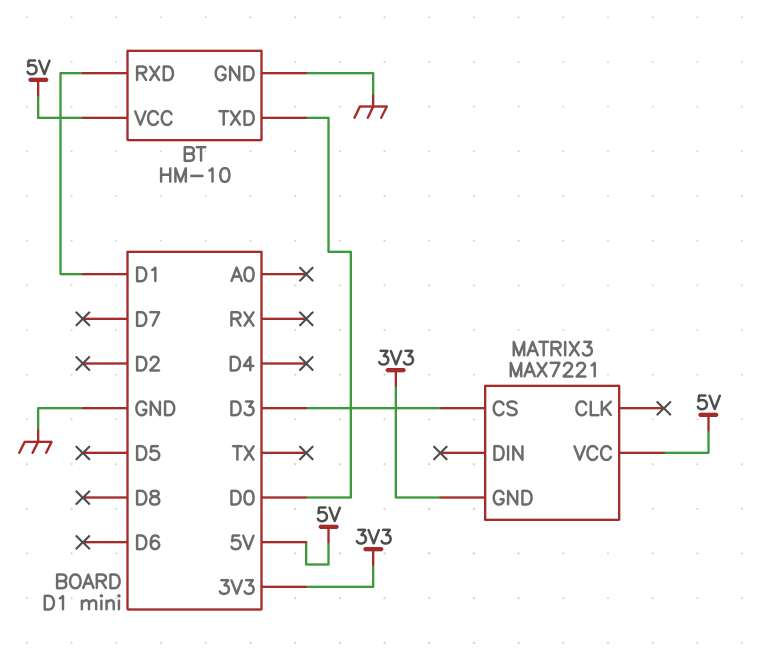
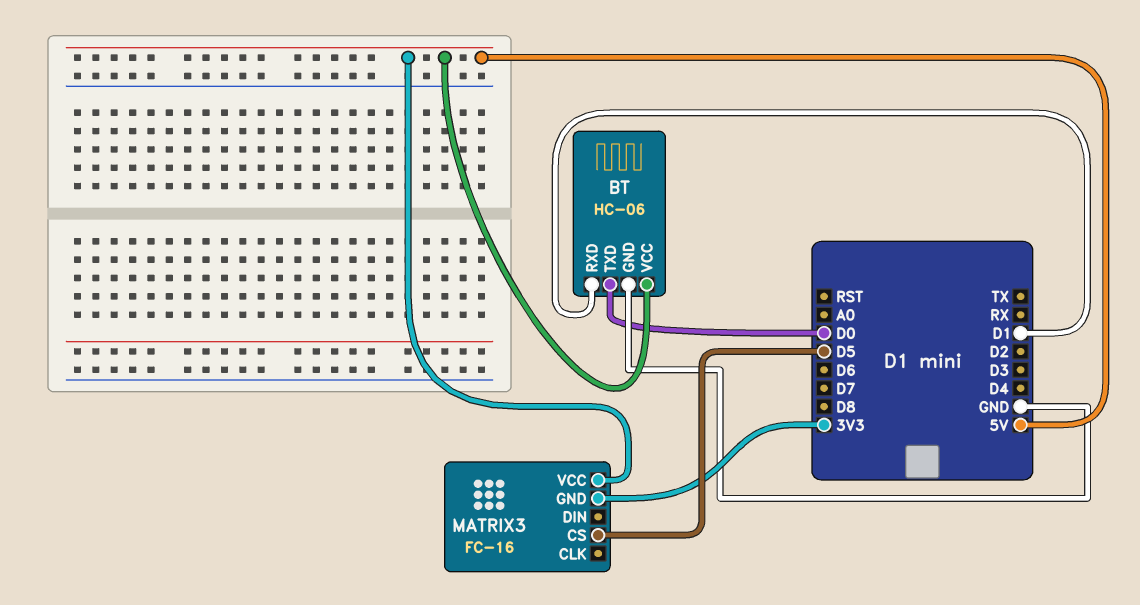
BT: HM-10 -> HC-06
MATRIX3: MAX7221 -> FC-16
MATRIX3 pin CS: D3 -> D5

